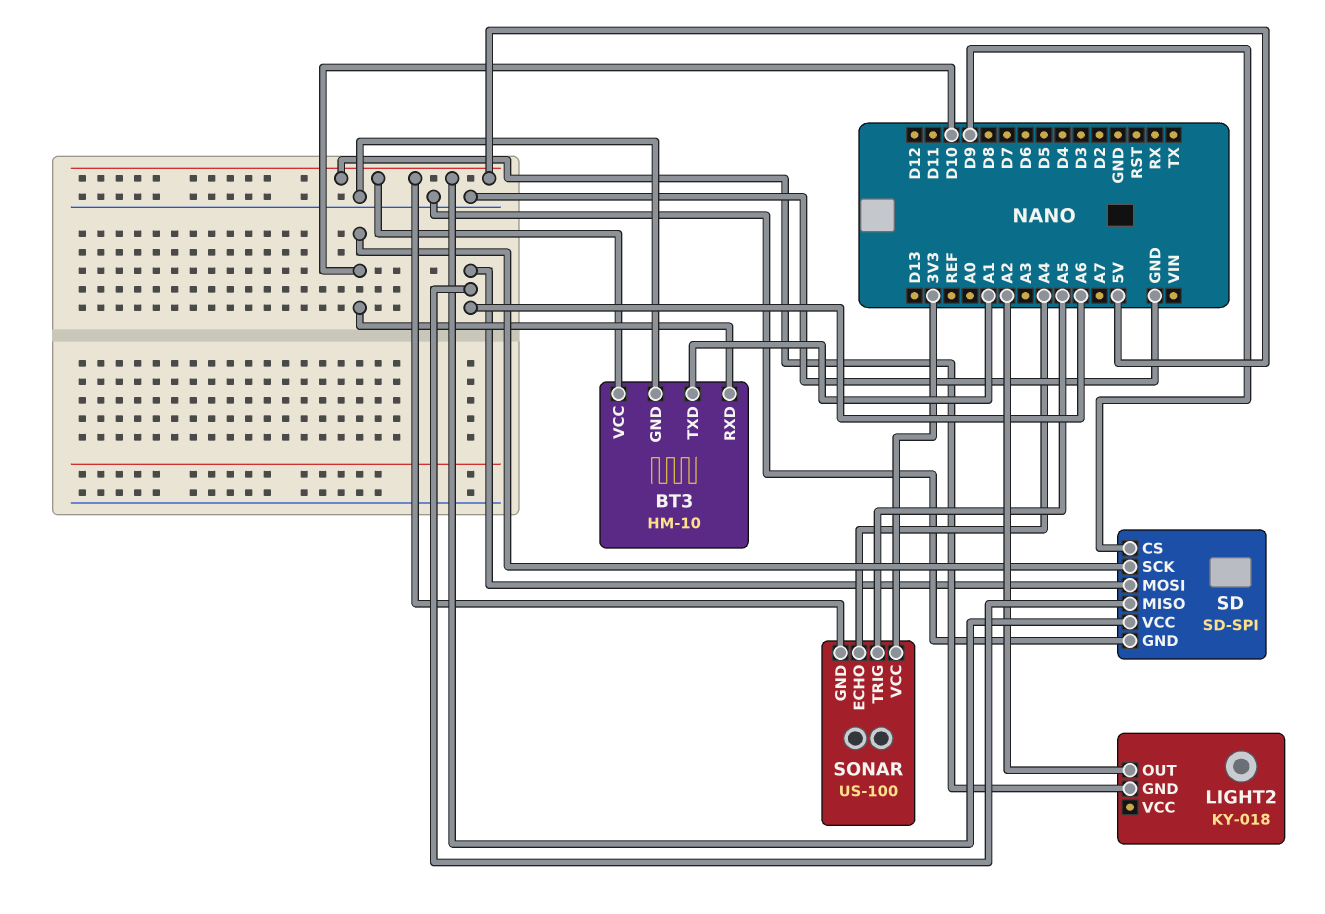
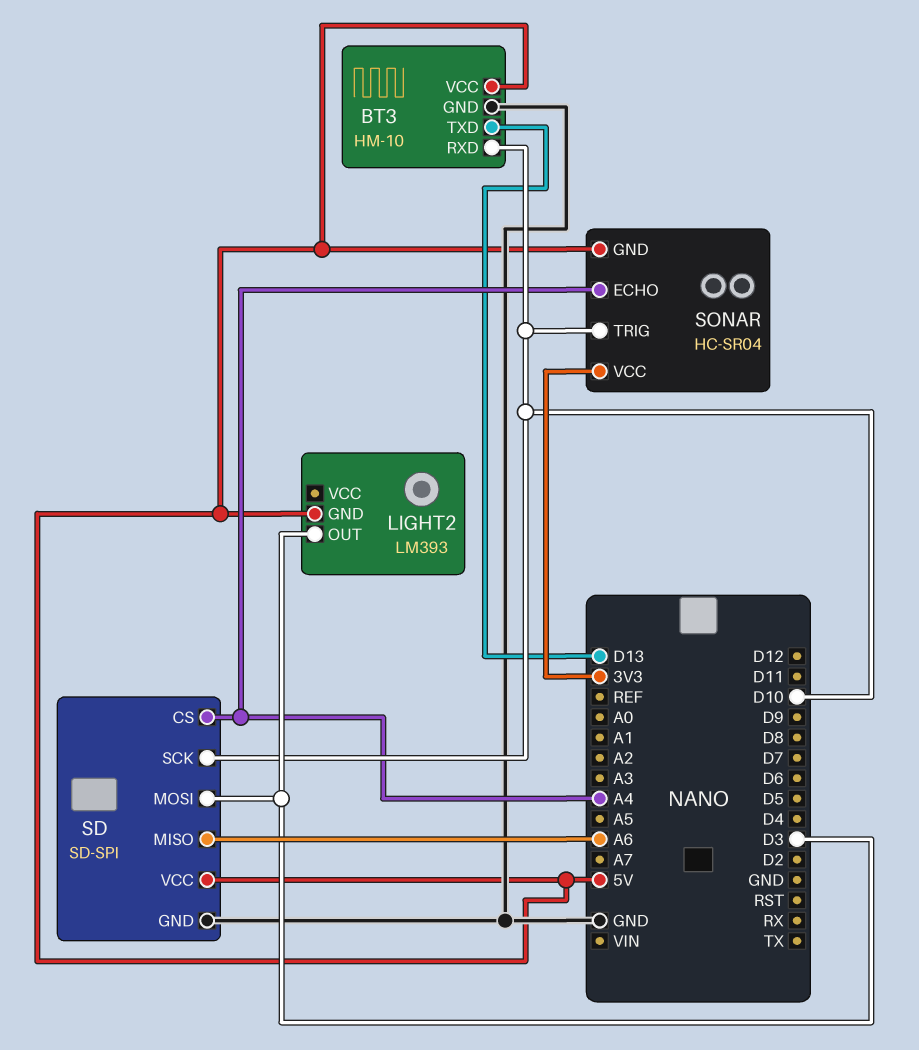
BT3 pin TXD: A1 -> D13
LIGHT2: KY-018 -> LM393
LIGHT2 pin OUT: A2 -> D3
SD pin CS: D9 -> A4
SD pin MOSI: A6 -> D3
SONAR: US-100 -> HC-SR04
SONAR pin TRIG: A5 -> D10

